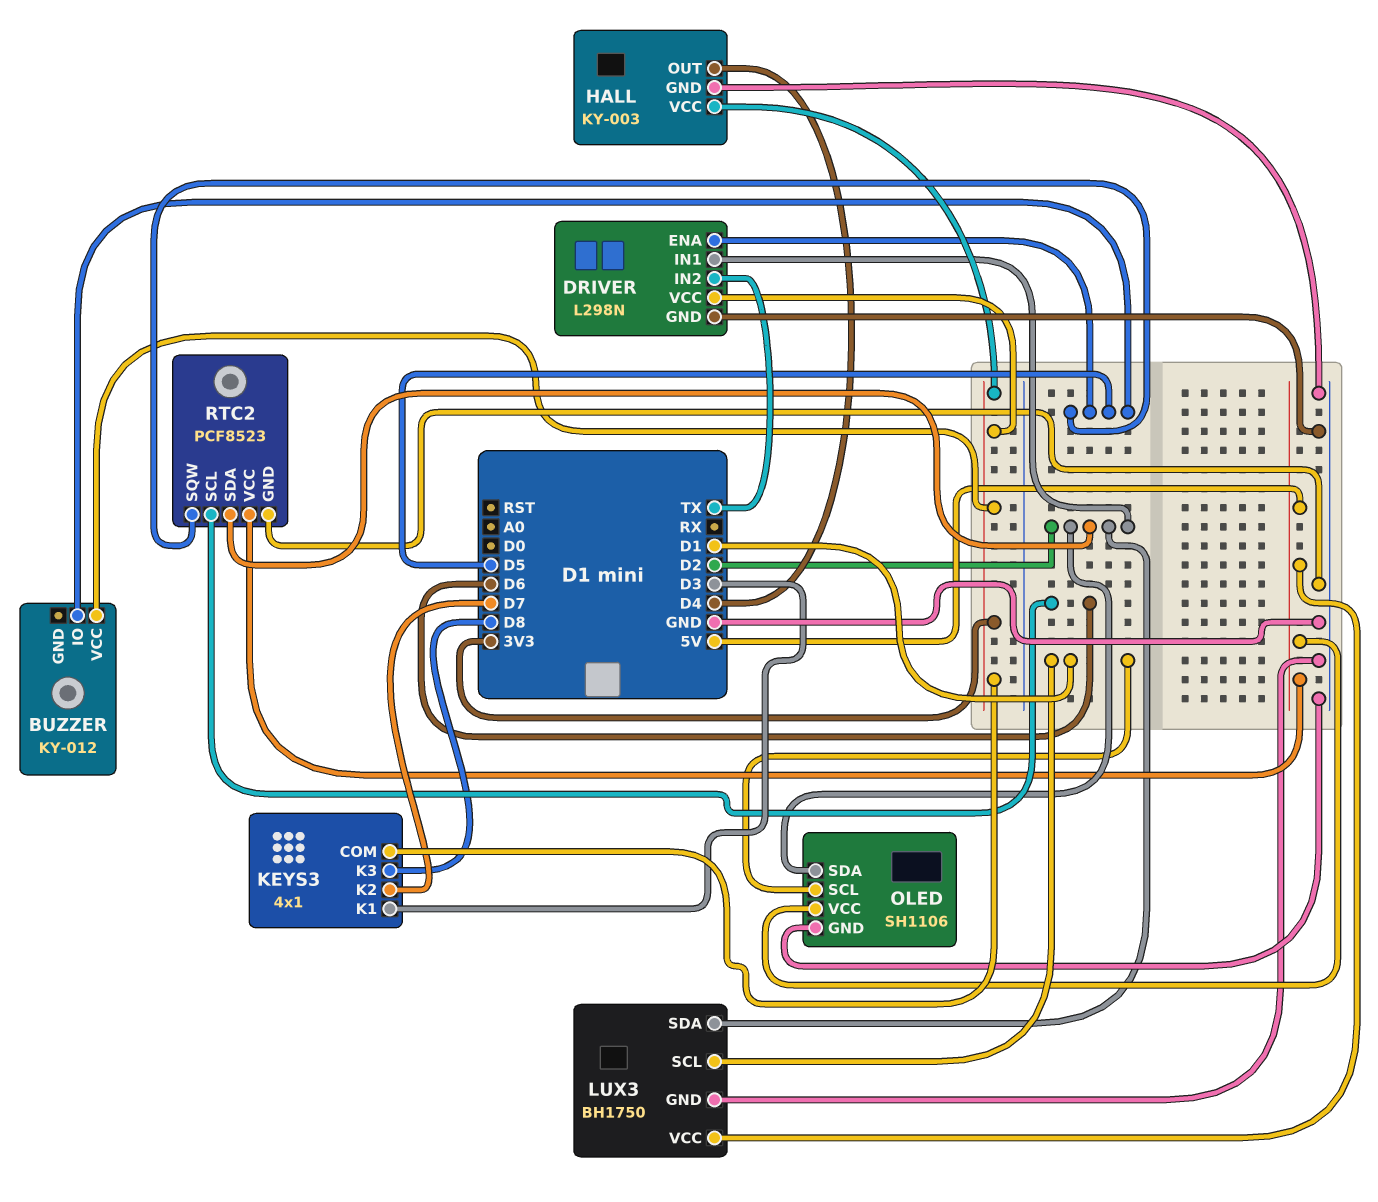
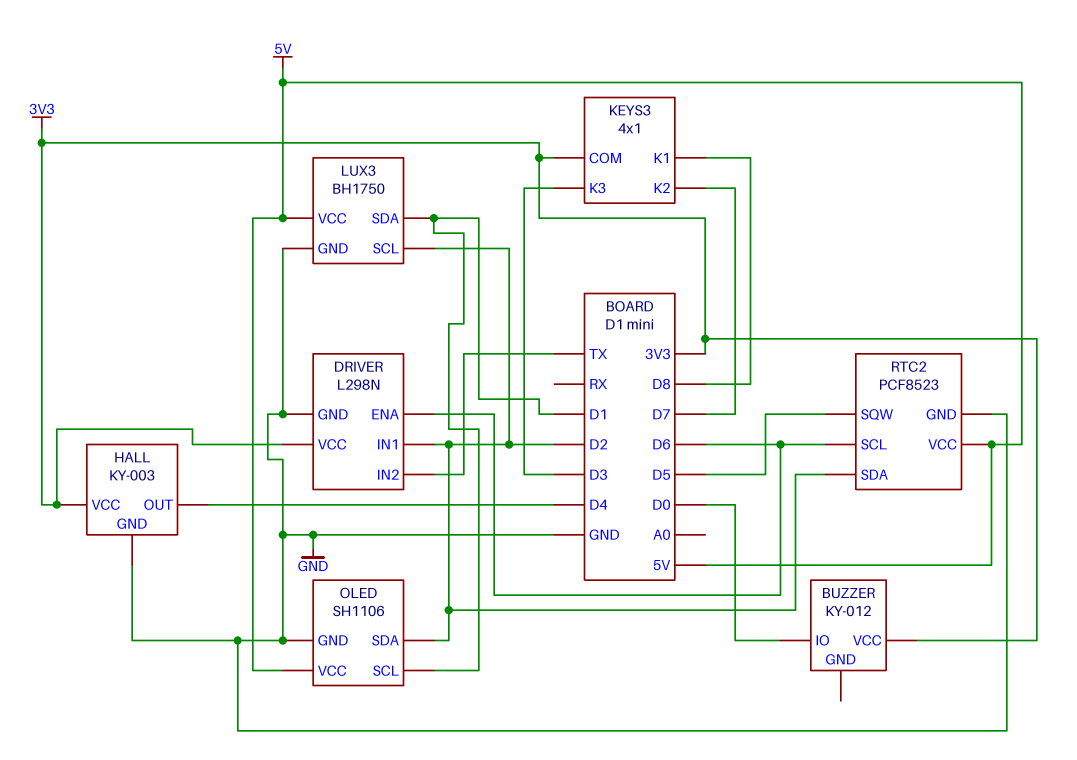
BUZZER pin IO: D5 -> D0
DRIVER pin ENA: D5 -> D6
KEYS3 pin K1: D3 -> D8
KEYS3 pin K3: D8 -> D3
LUX3 pin SCL: D1 -> D2
LUX3 pin SDA: D2 -> D1

